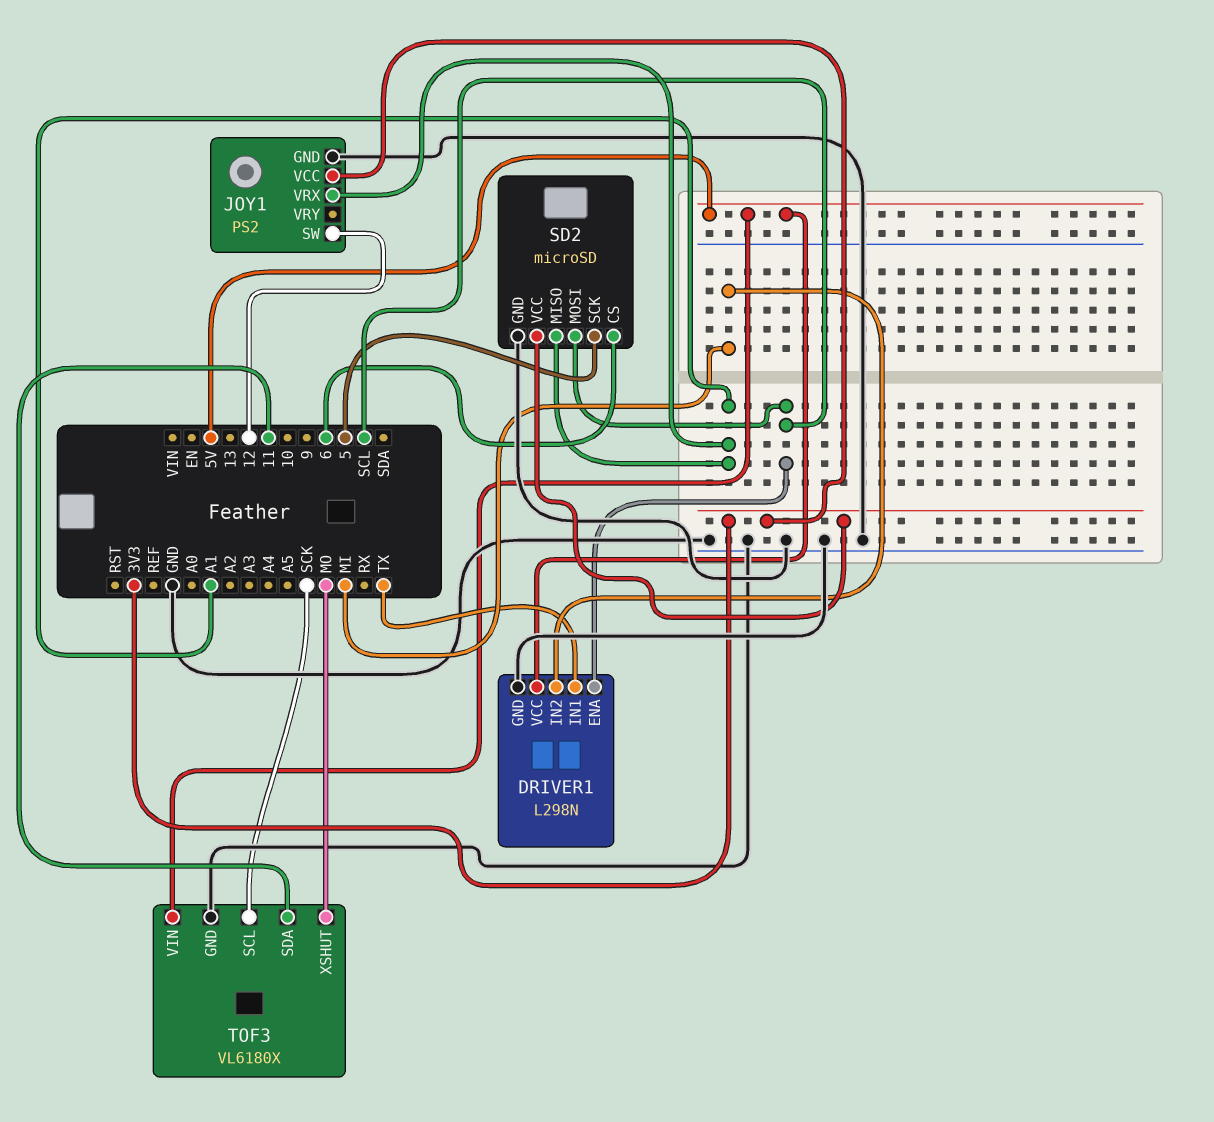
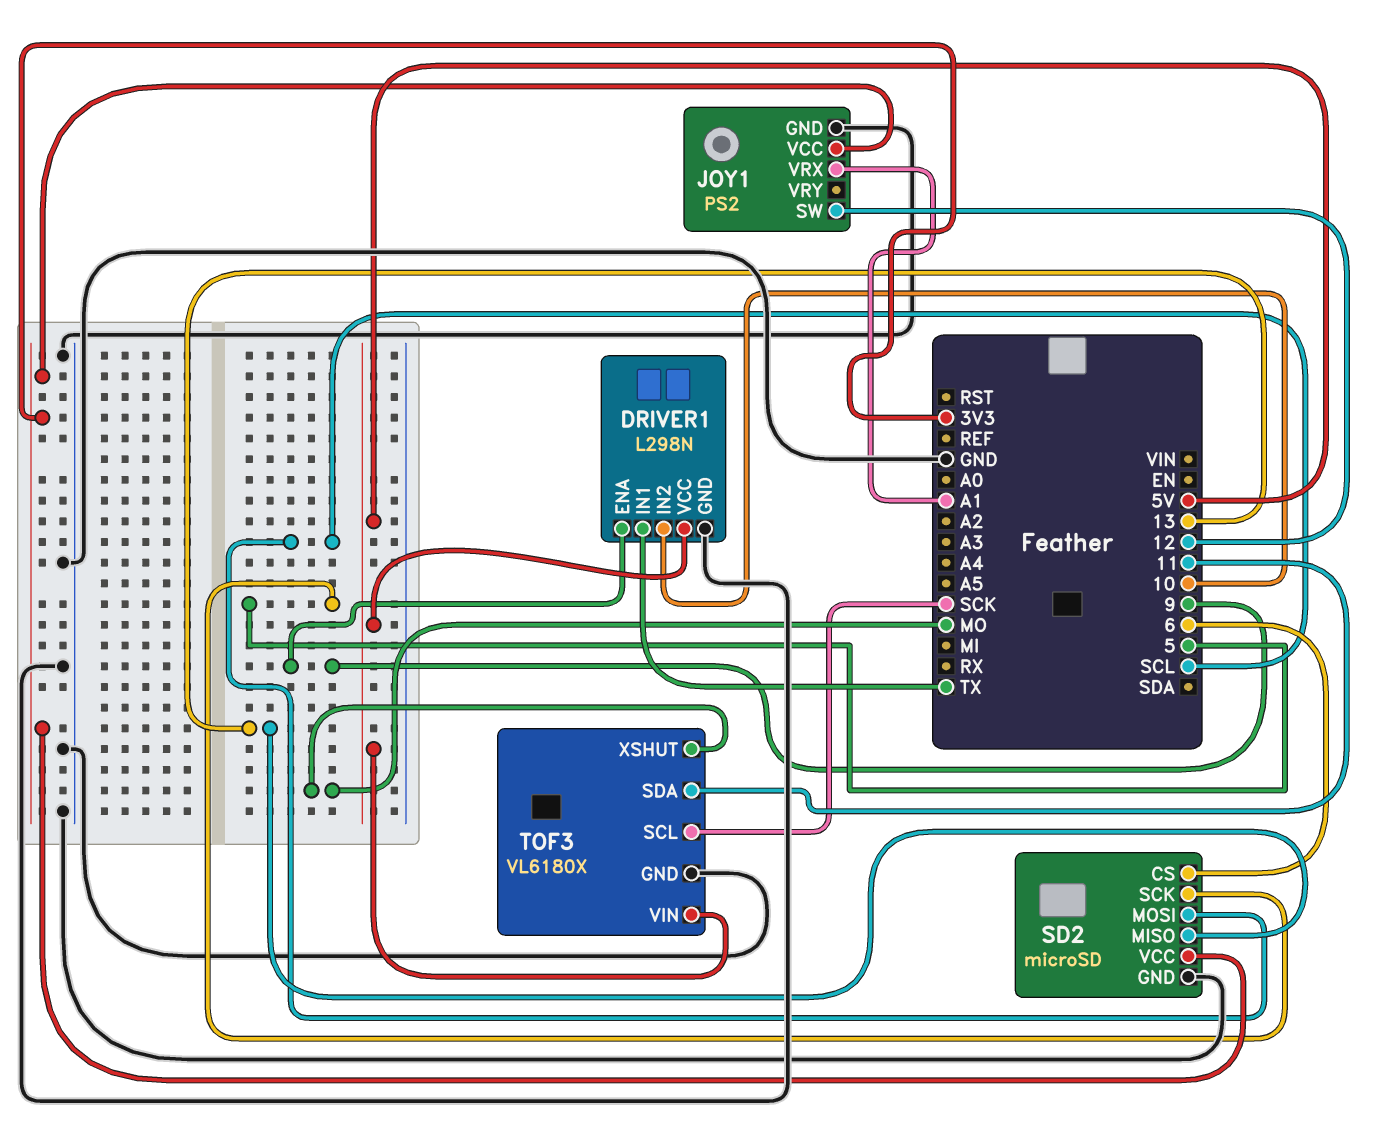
DRIVER1 pin ENA: SCL -> 9
DRIVER1 pin IN2: MI -> 10
SD2 pin MISO: A1 -> 13

